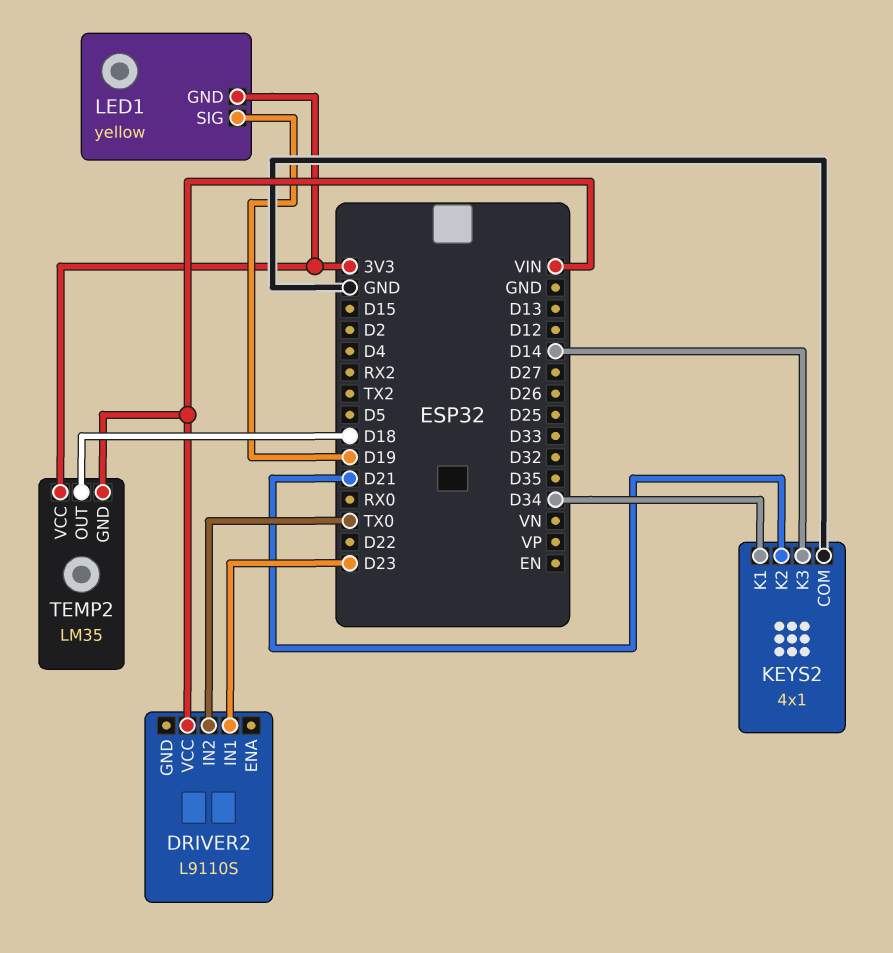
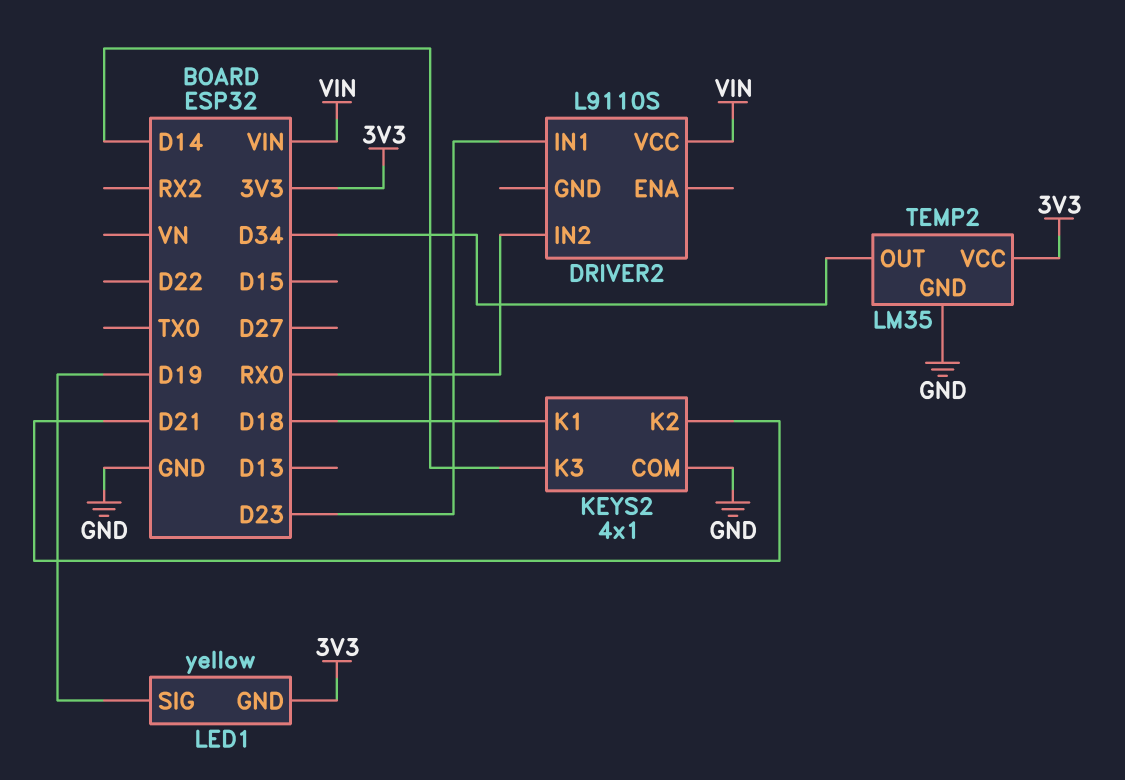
DRIVER2 pin IN2: TX0 -> RX0
KEYS2 pin K1: D34 -> D18
TEMP2 pin GND: VIN -> GND
TEMP2 pin OUT: D18 -> D34

